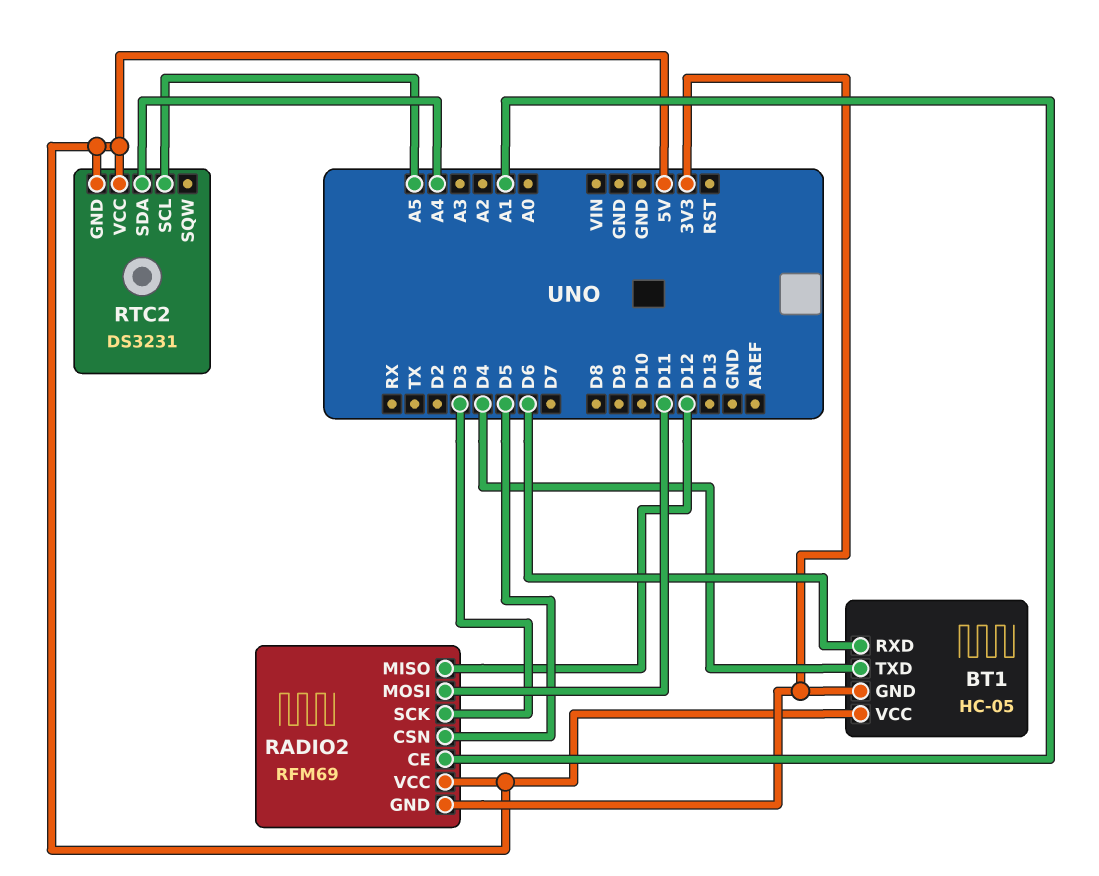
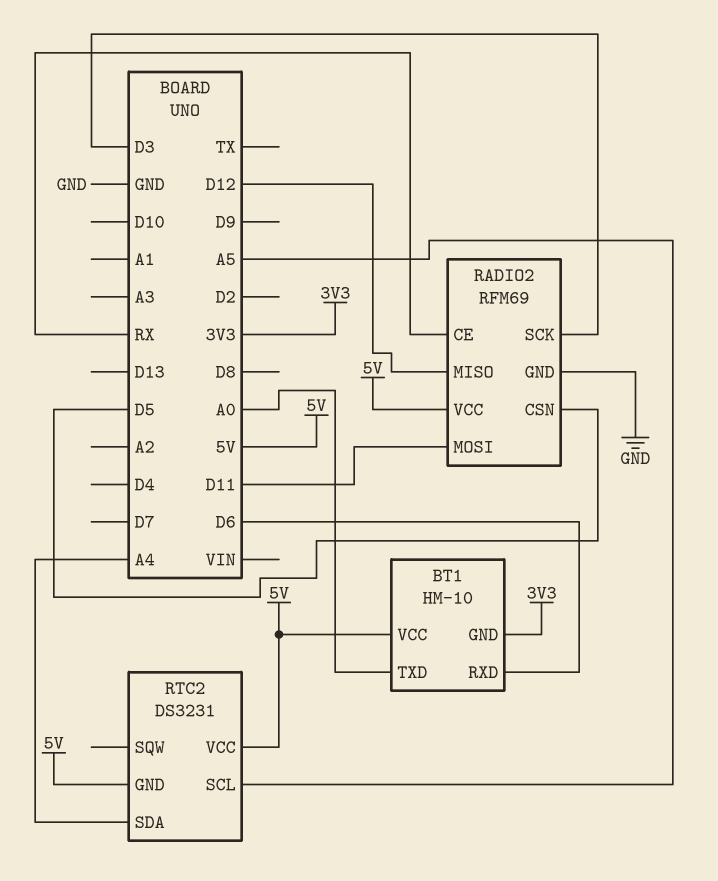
BT1: HC-05 -> HM-10
BT1 pin TXD: D4 -> A0
RADIO2 pin CE: A1 -> RX
RADIO2 pin GND: 3V3 -> GND

